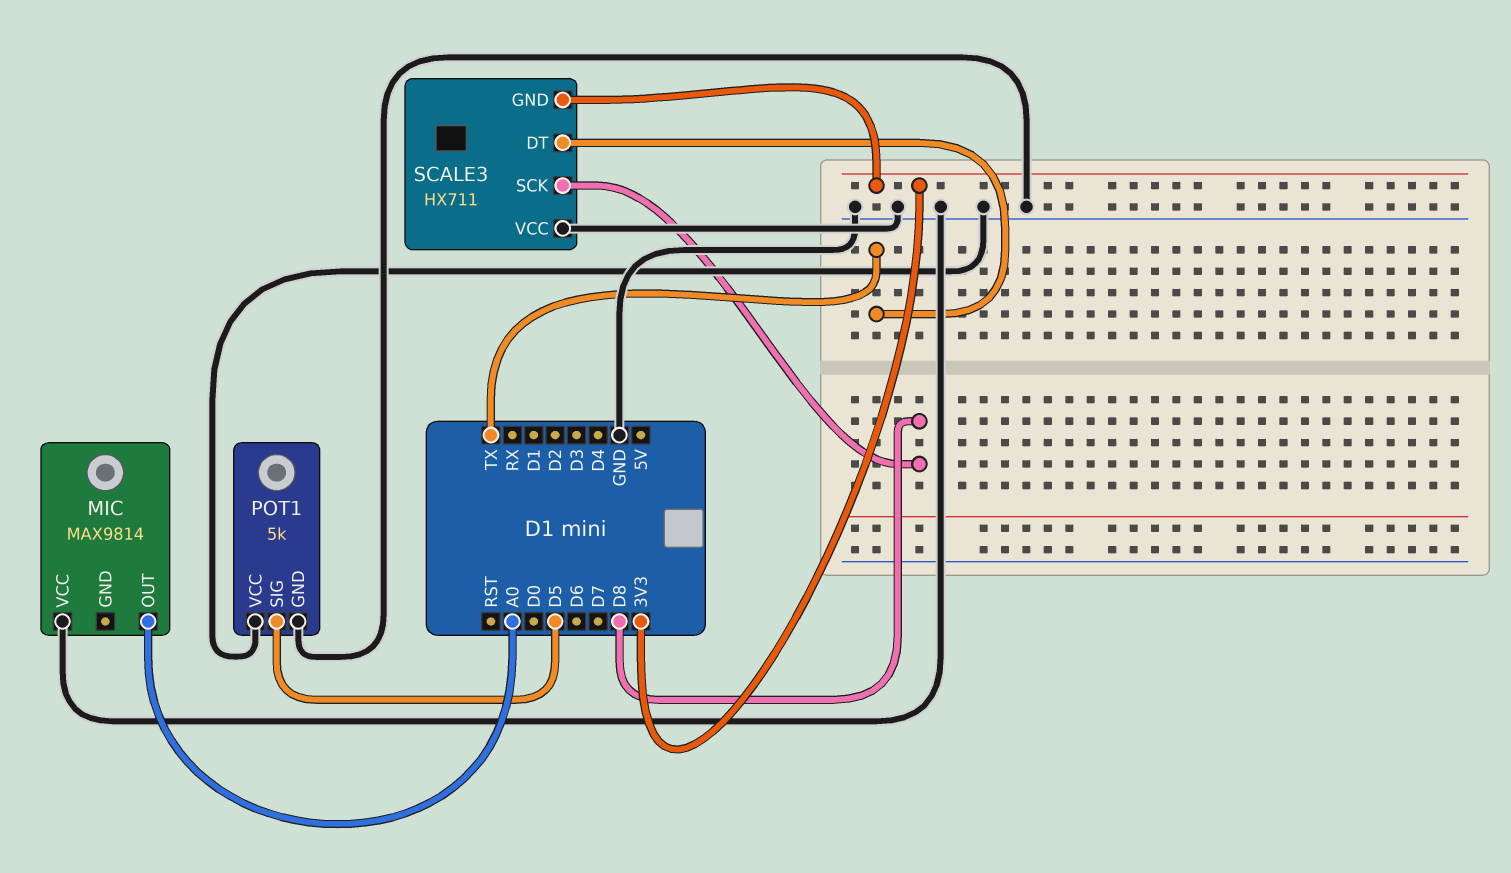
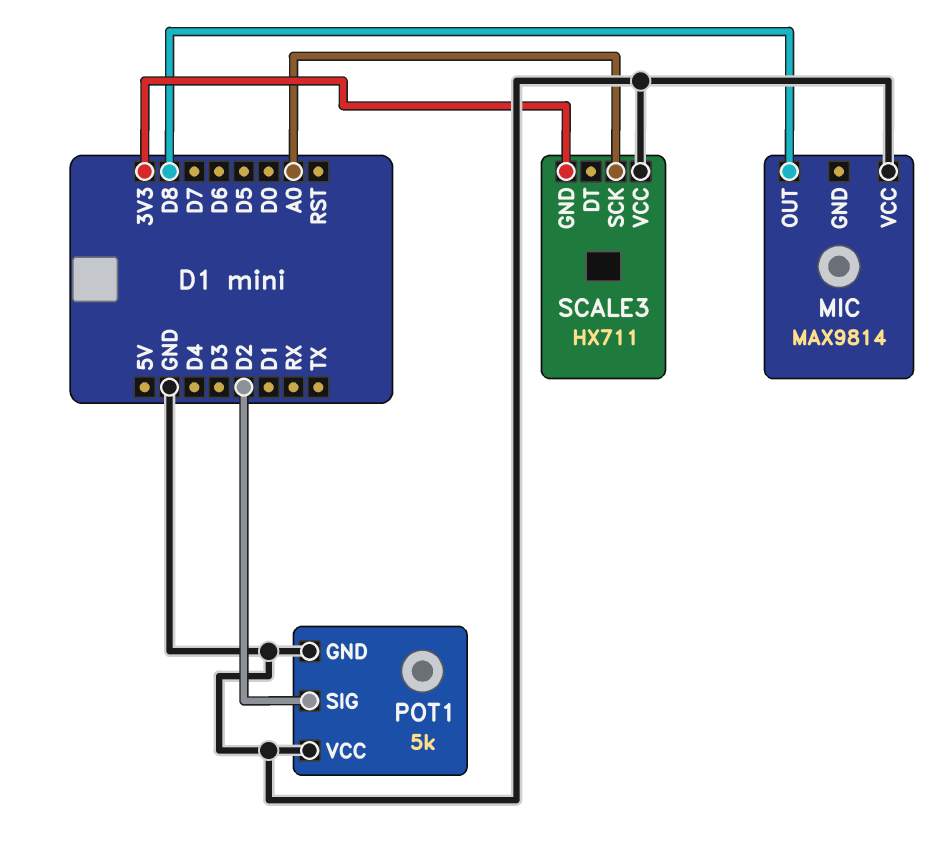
MIC pin OUT: A0 -> D8
POT1 pin SIG: D5 -> D2
SCALE3 pin DT: TX -> none
SCALE3 pin SCK: D8 -> A0

